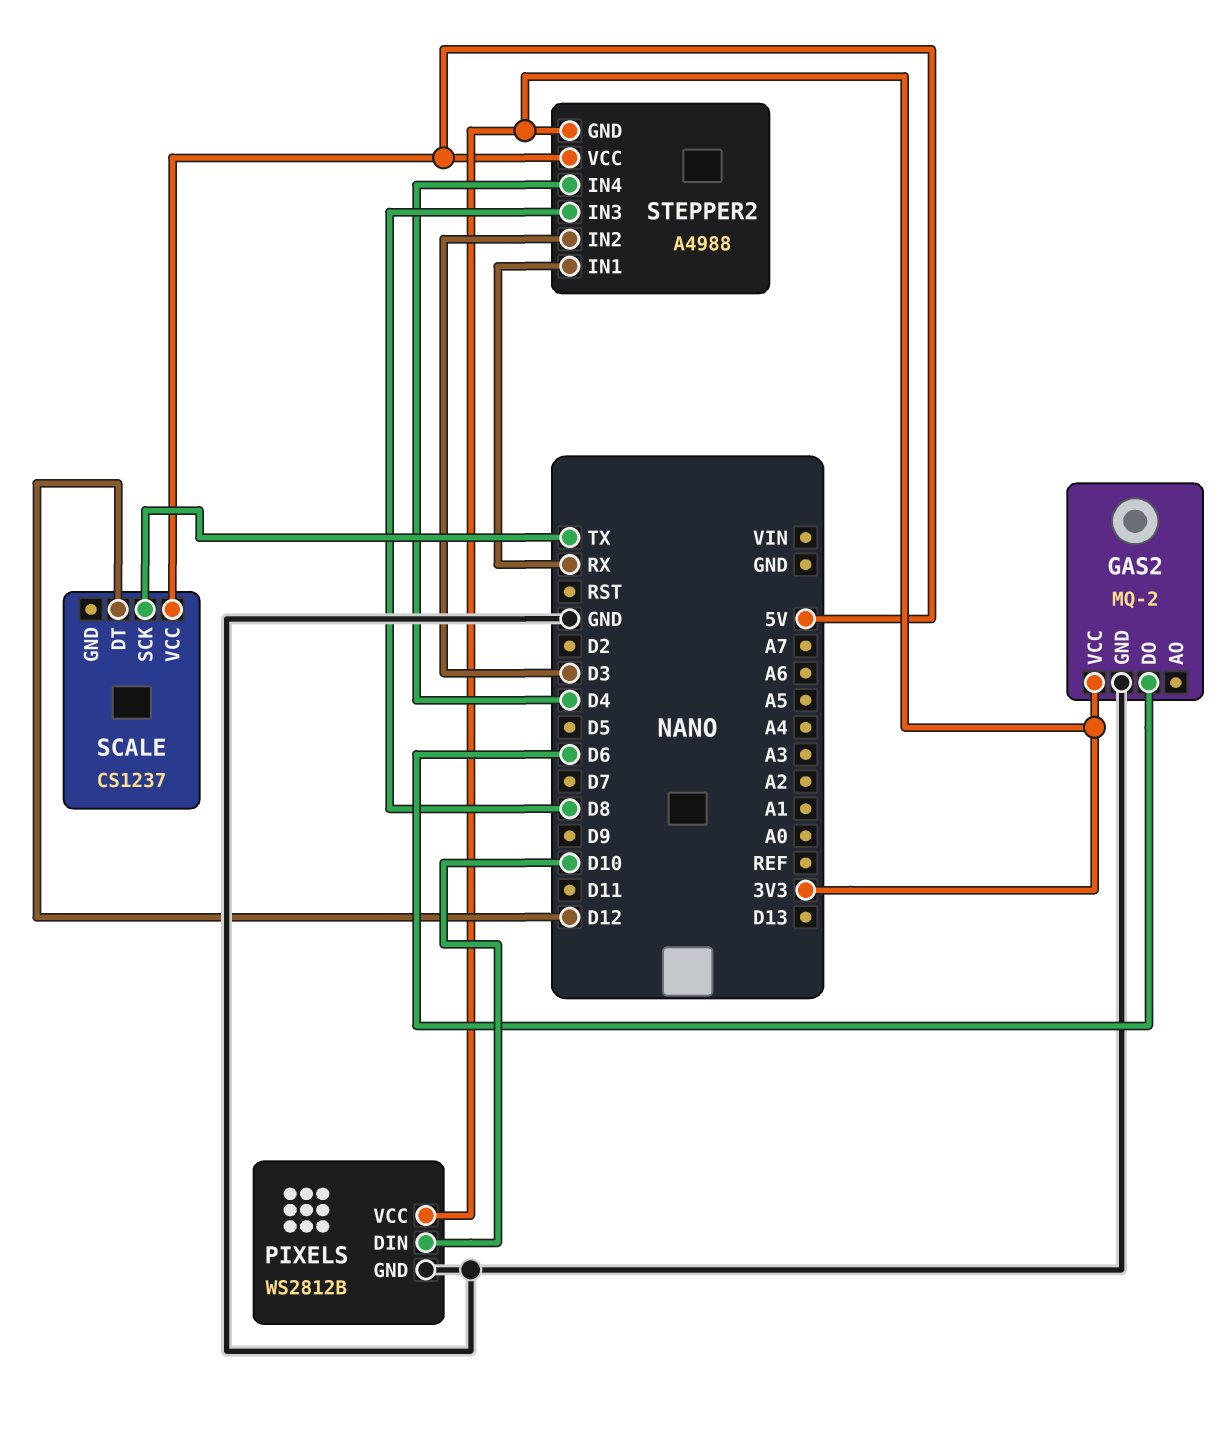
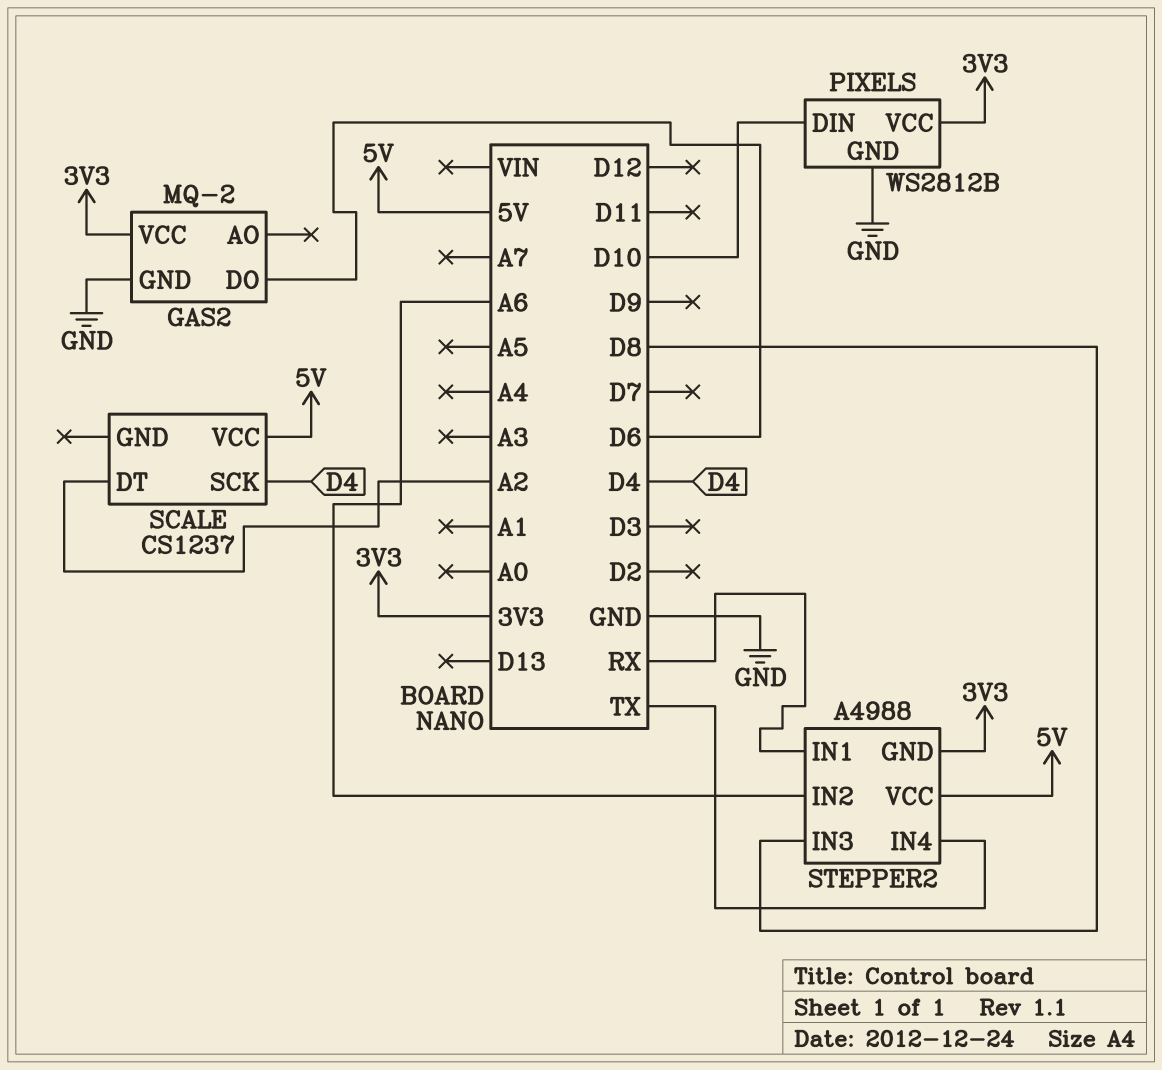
SCALE pin DT: D12 -> A2
SCALE pin SCK: TX -> D4
STEPPER2 pin IN2: D3 -> A6
STEPPER2 pin IN4: D4 -> TX

